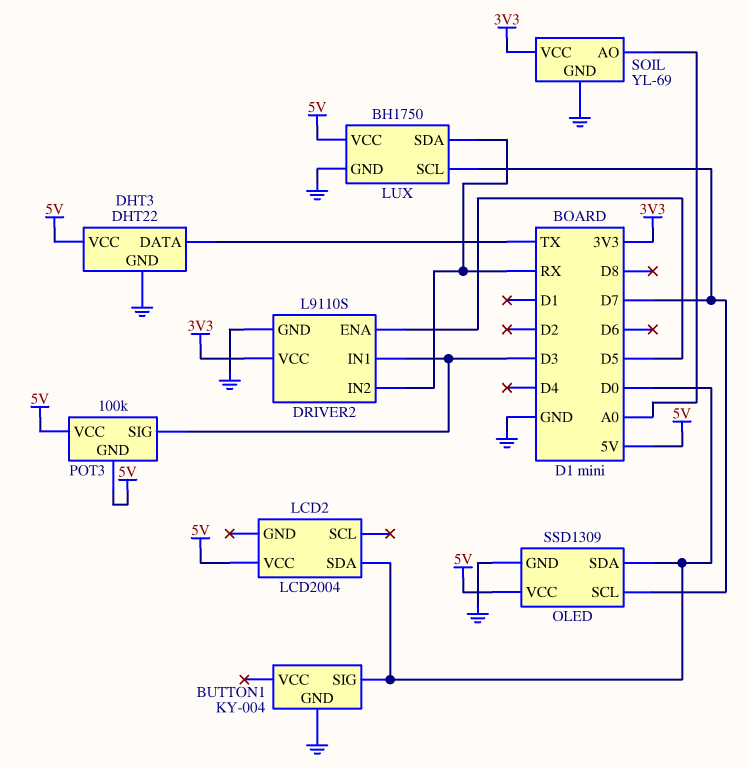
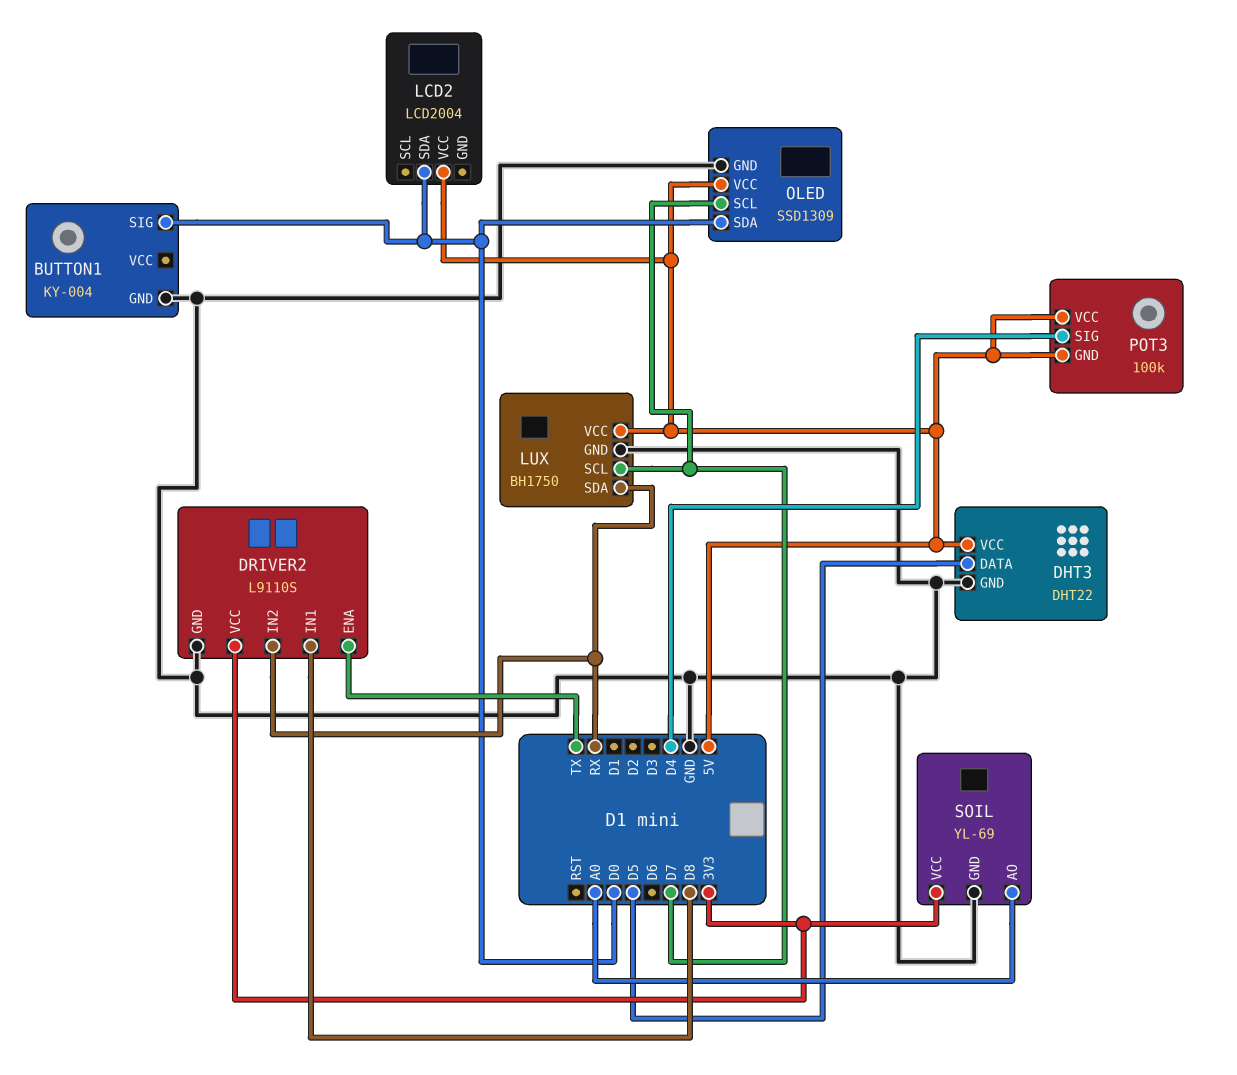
DHT3 pin DATA: TX -> D5
DRIVER2 pin ENA: D5 -> TX
DRIVER2 pin IN1: D3 -> D8
POT3 pin SIG: D3 -> D4

